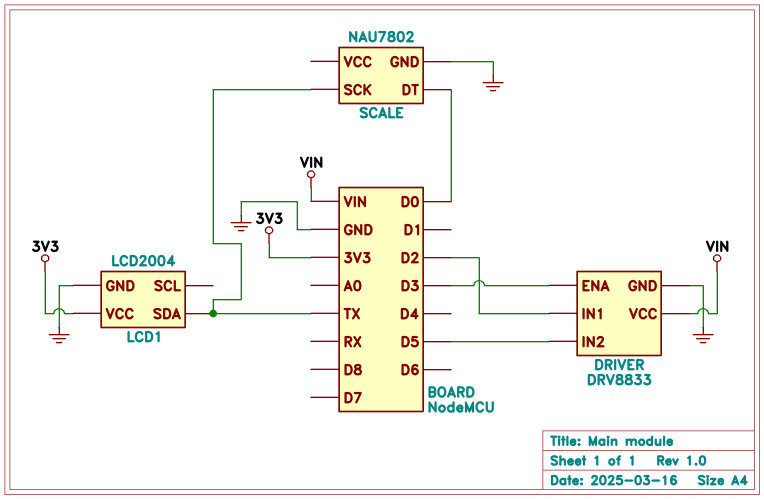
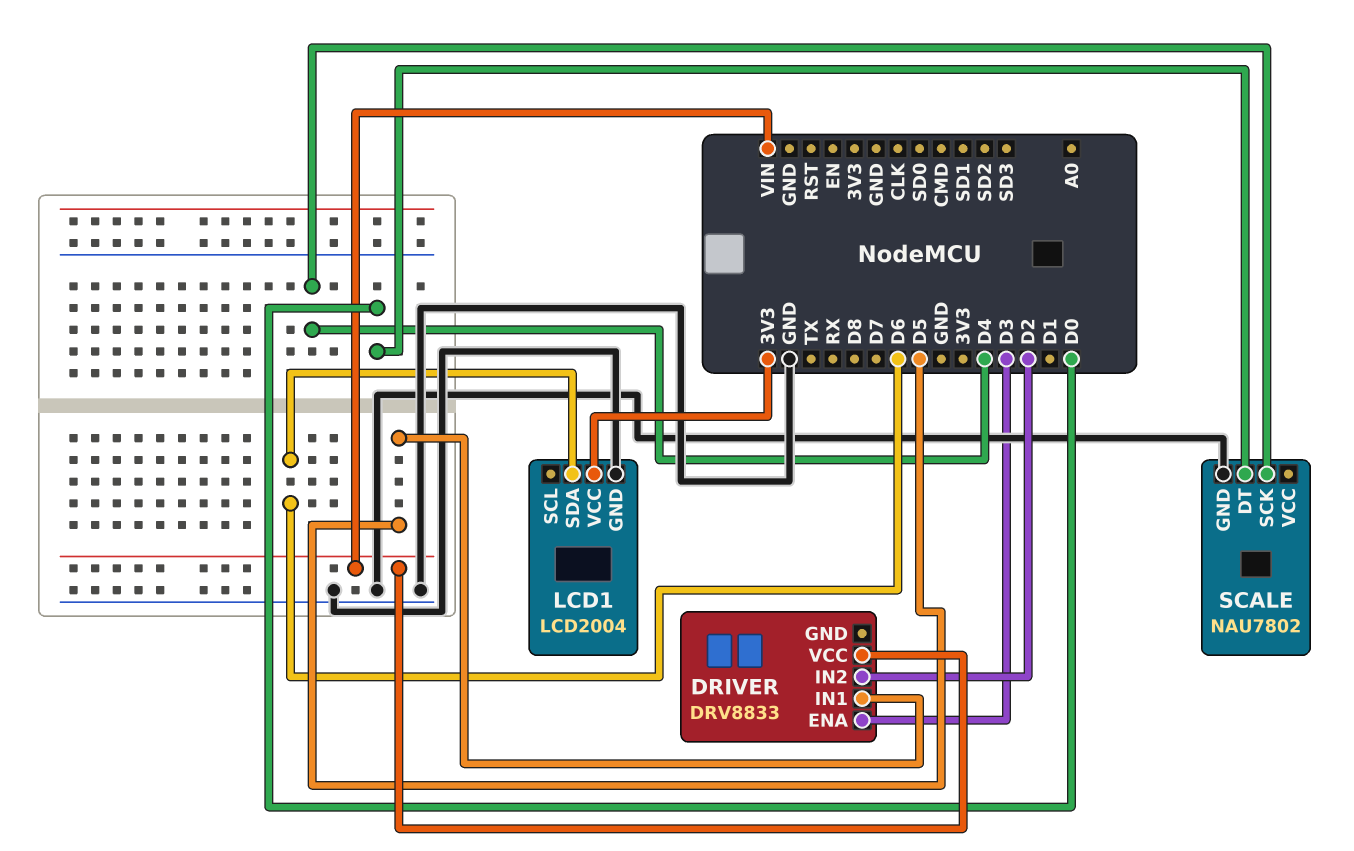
DRIVER pin GND: GND -> none
DRIVER pin IN1: D2 -> D5
DRIVER pin IN2: D5 -> D2
LCD1 pin SDA: TX -> D6
SCALE pin SCK: TX -> D4

